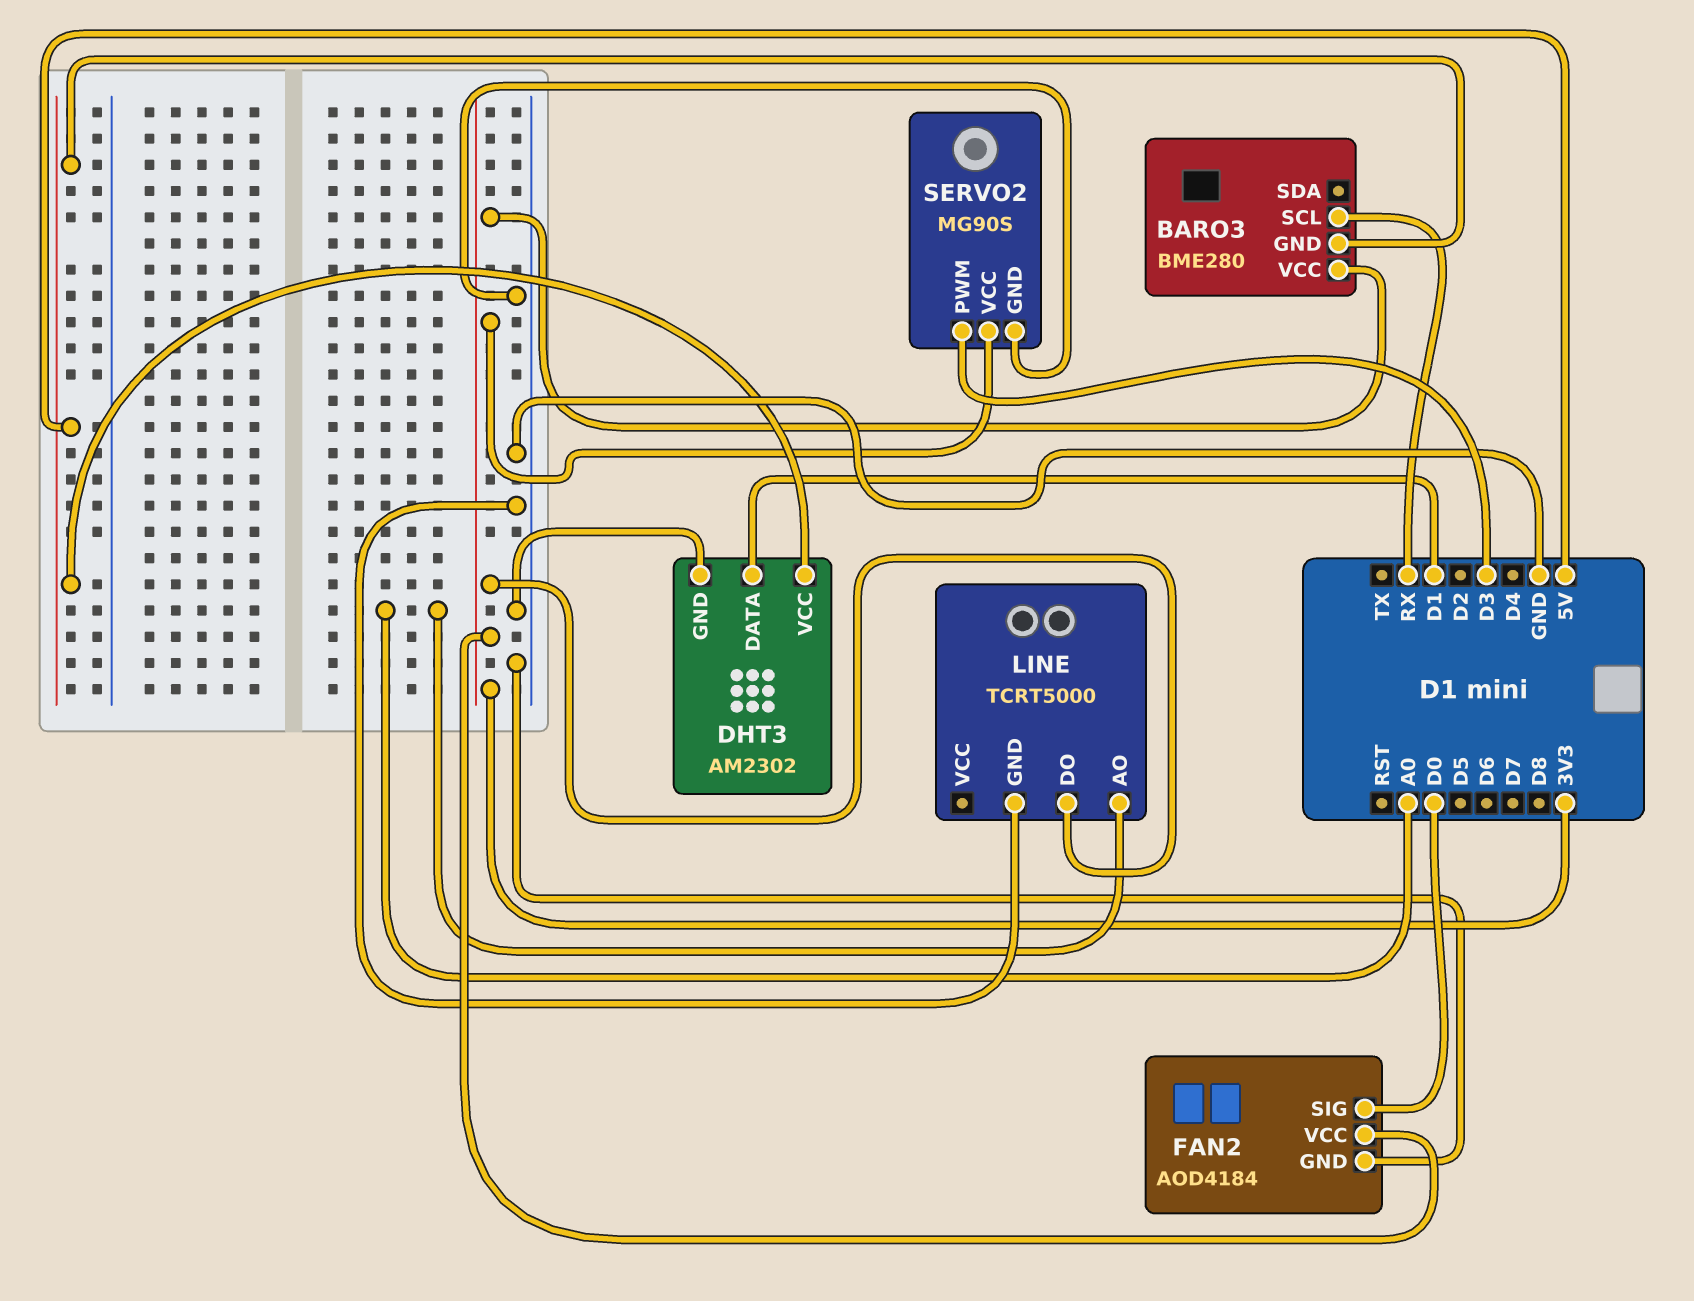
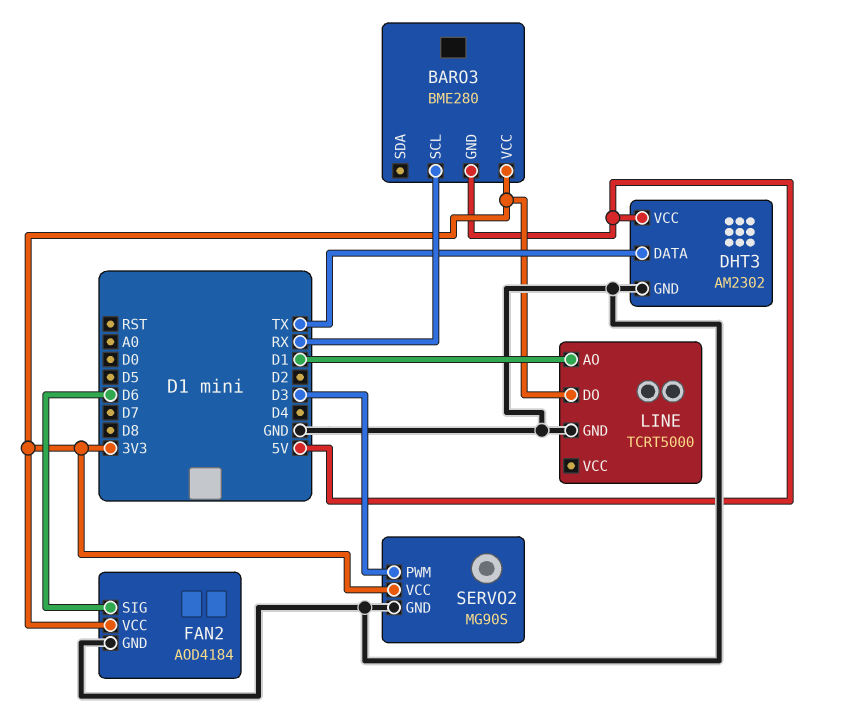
DHT3 pin DATA: D1 -> TX
FAN2 pin SIG: D0 -> D6
LINE pin AO: A0 -> D1

